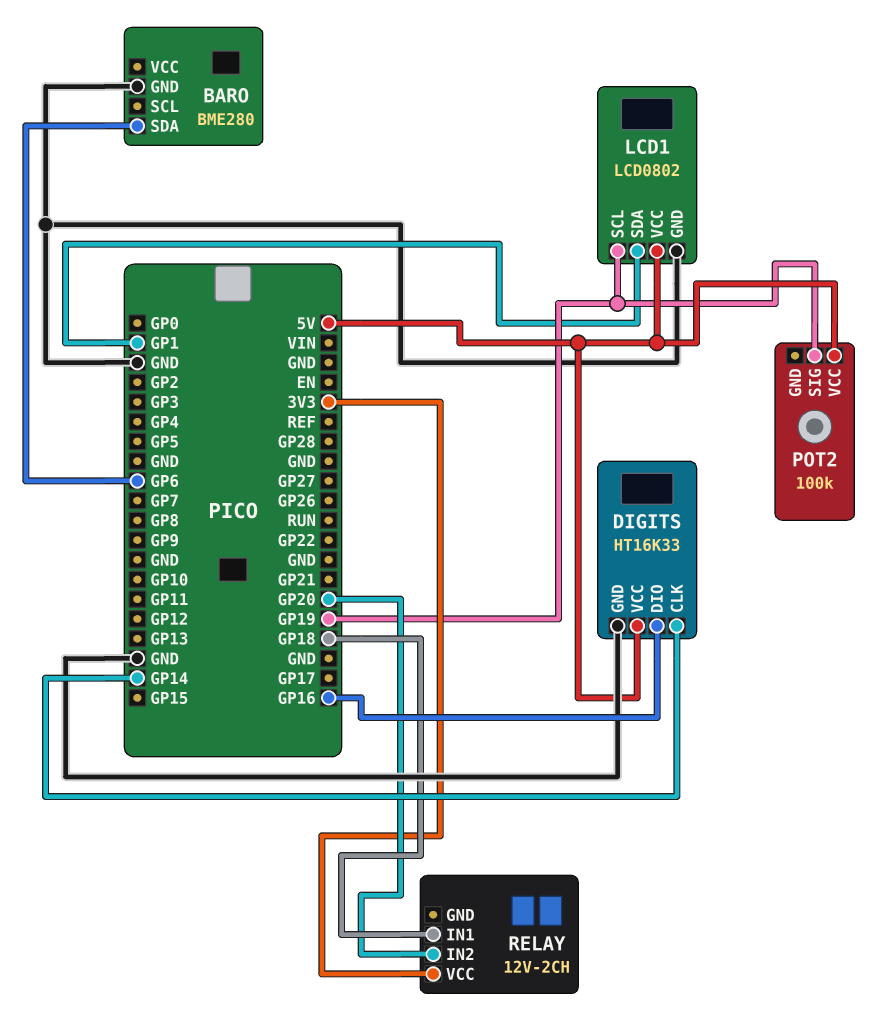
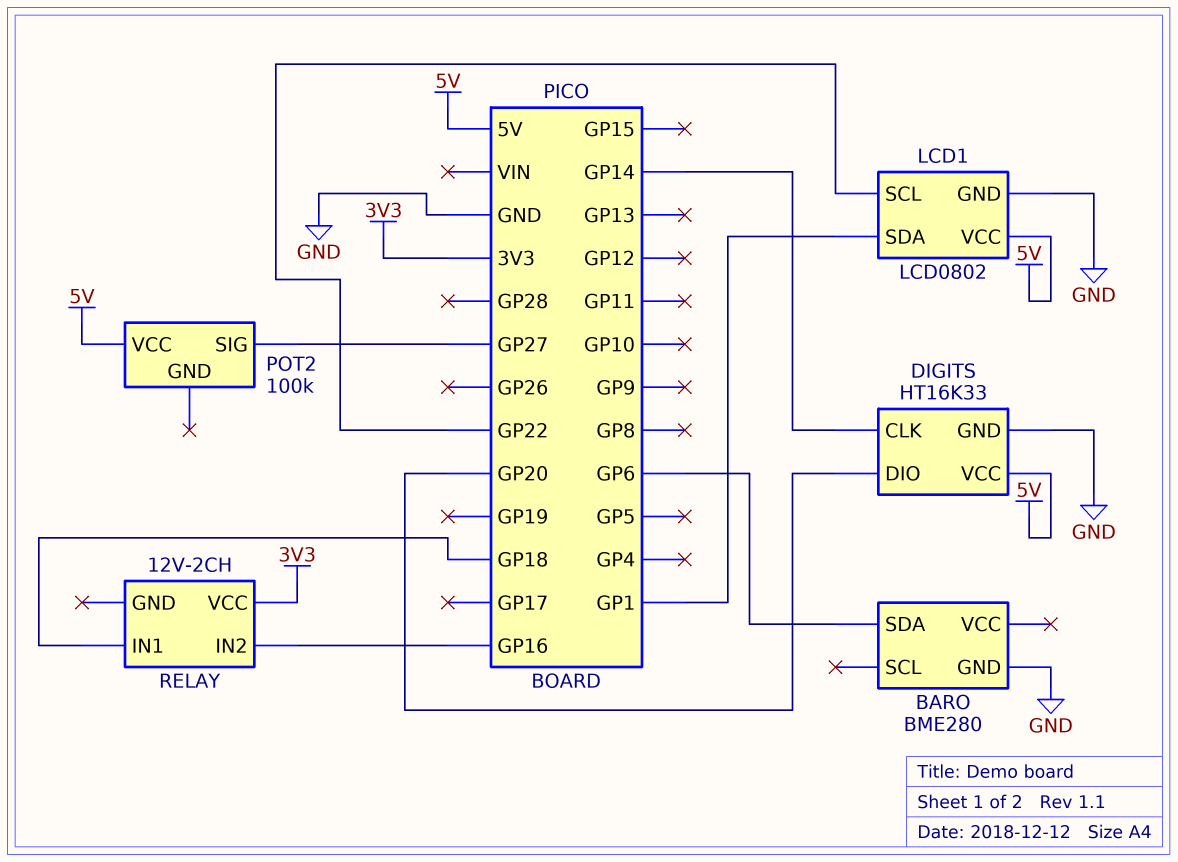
DIGITS pin DIO: GP16 -> GP20
LCD1 pin SCL: GP19 -> GP22
POT2 pin SIG: GP19 -> GP27
RELAY pin IN2: GP20 -> GP16

